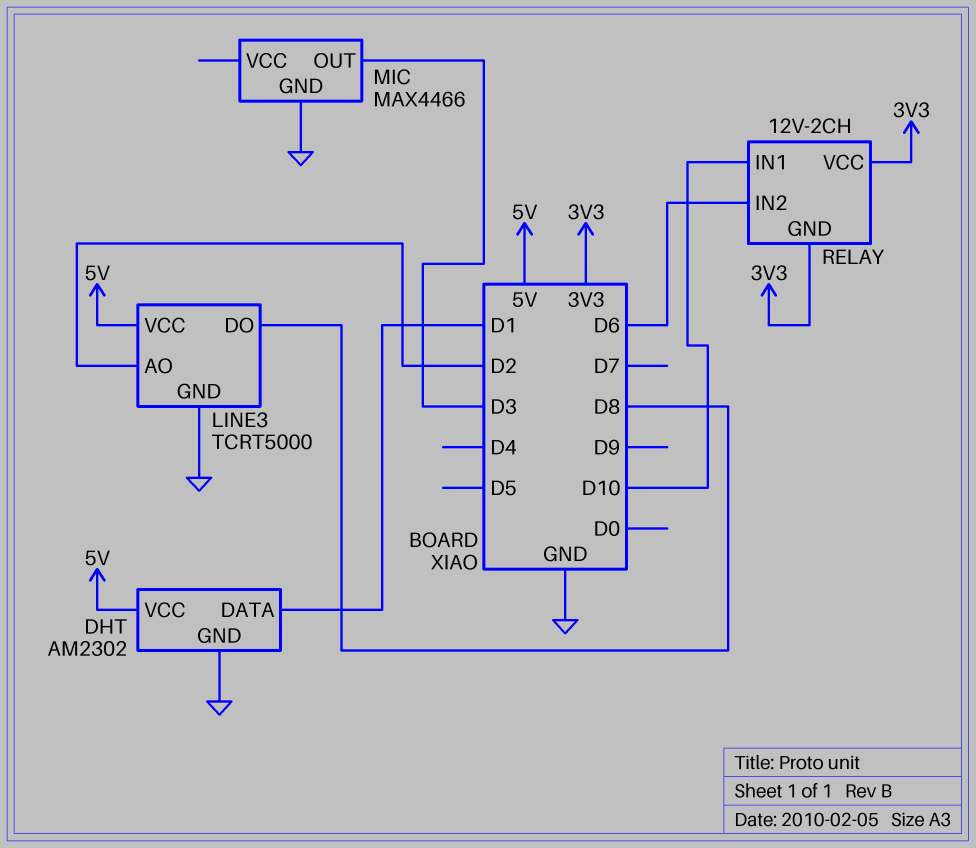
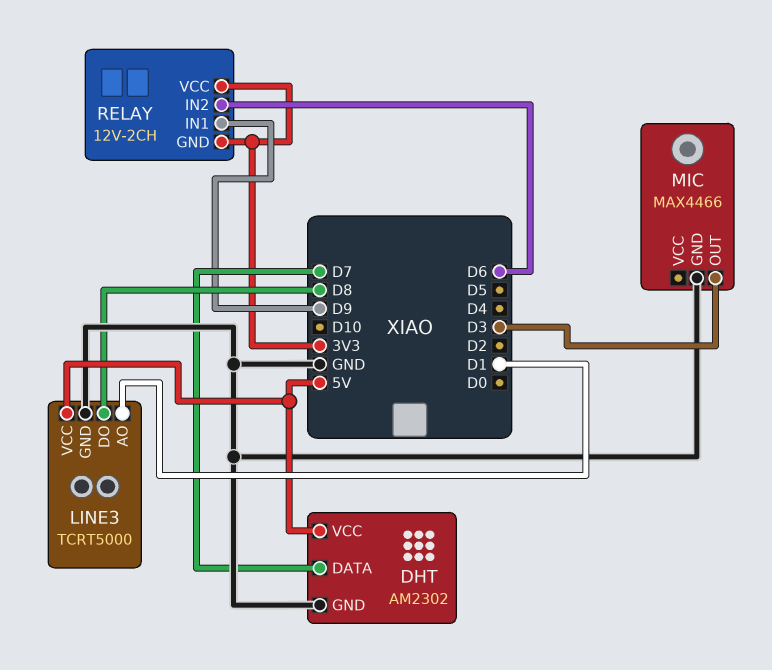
DHT pin DATA: D1 -> D7
LINE3 pin AO: D2 -> D1
RELAY pin IN1: D10 -> D9

